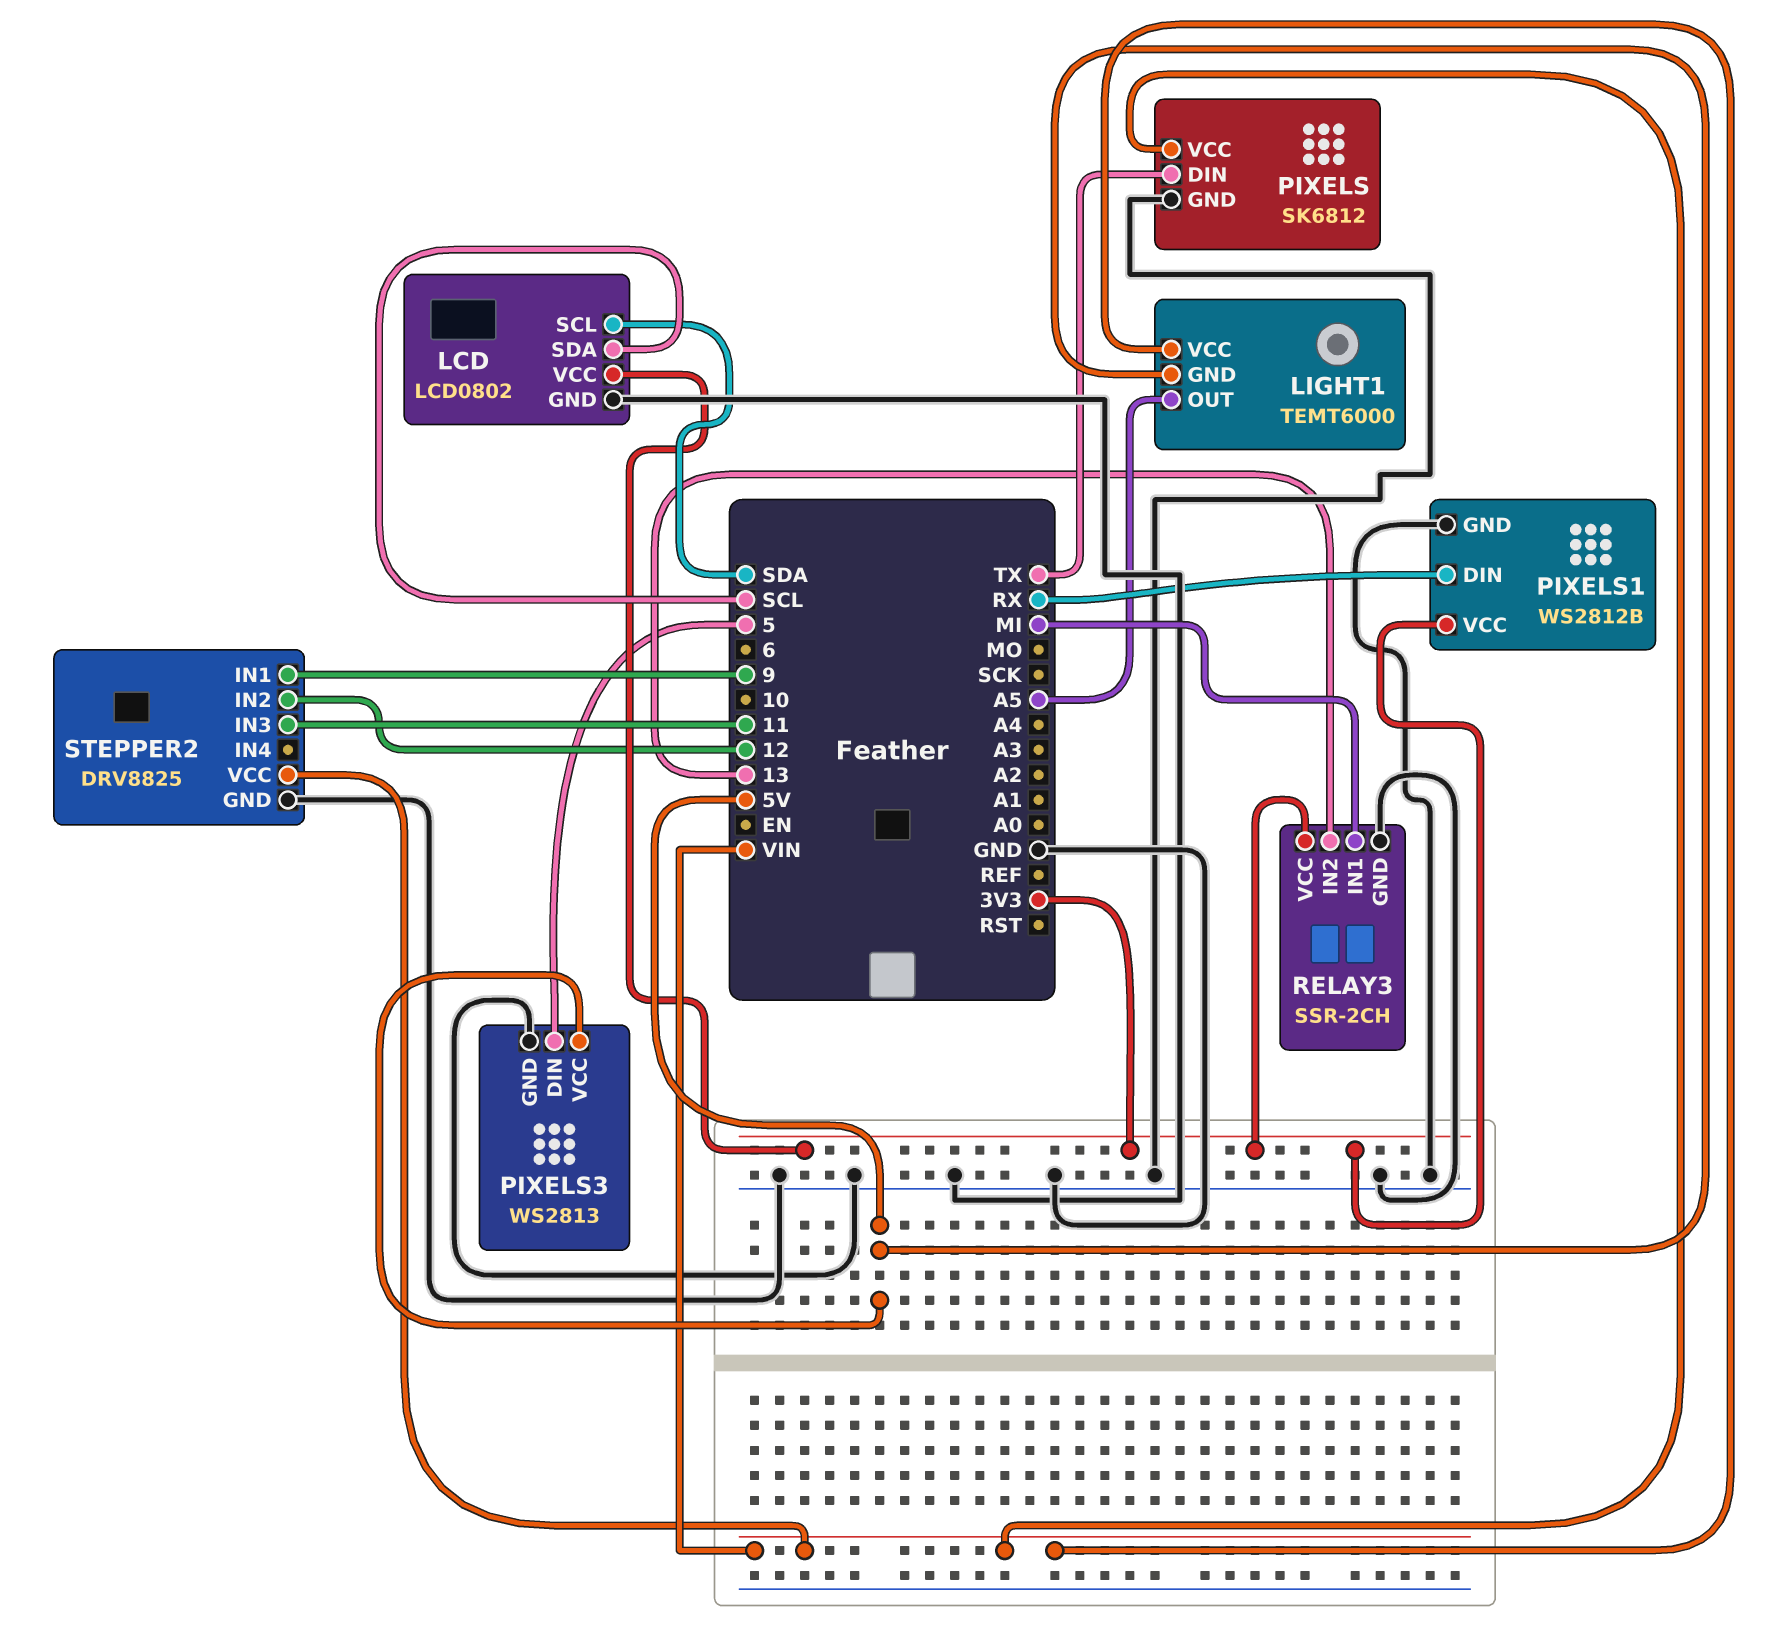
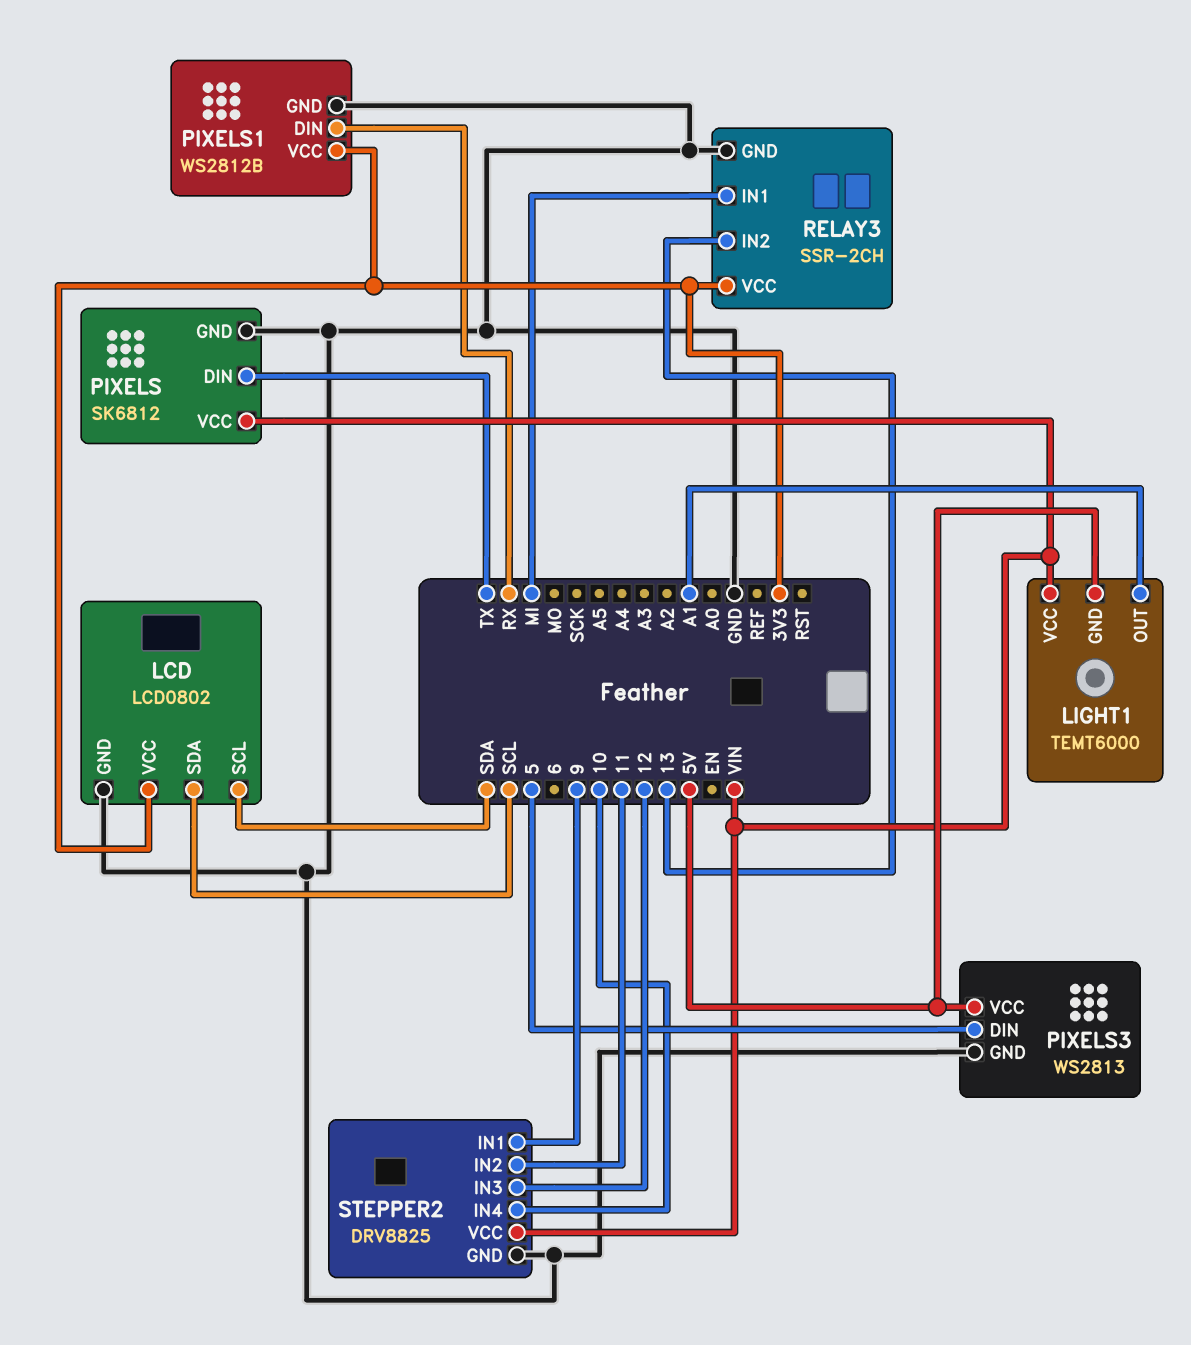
LIGHT1 pin OUT: A5 -> A1
STEPPER2 pin IN2: 12 -> 11
STEPPER2 pin IN3: 11 -> 12
STEPPER2 pin IN4: none -> 10

